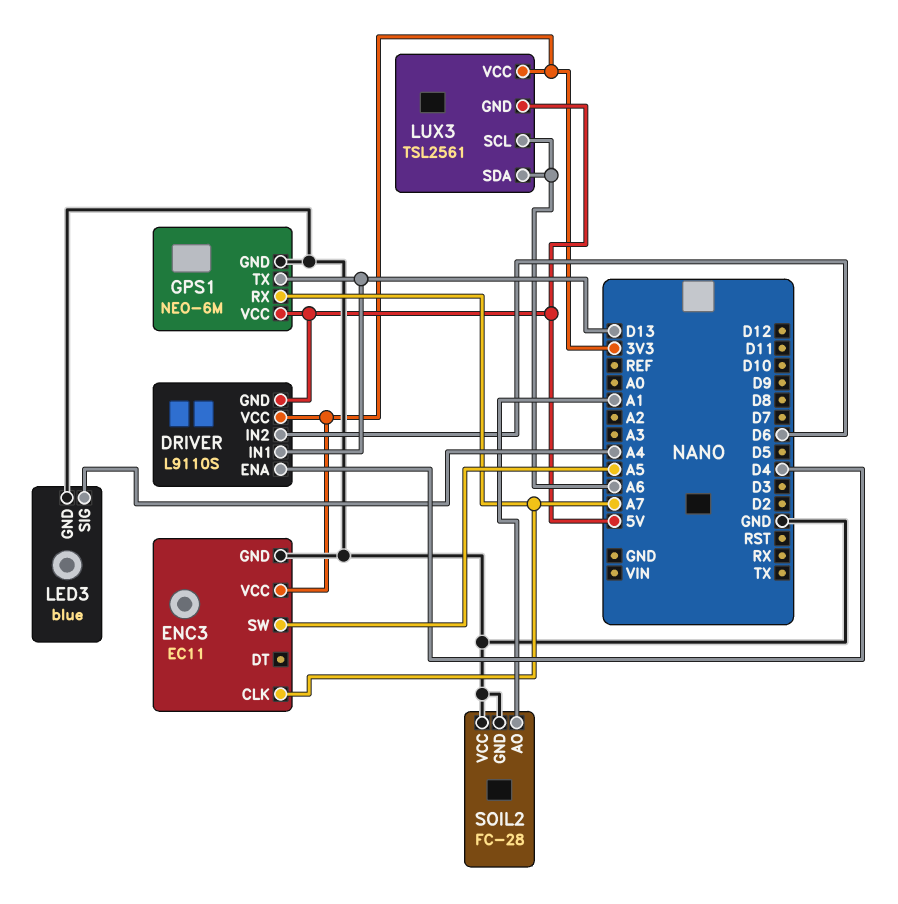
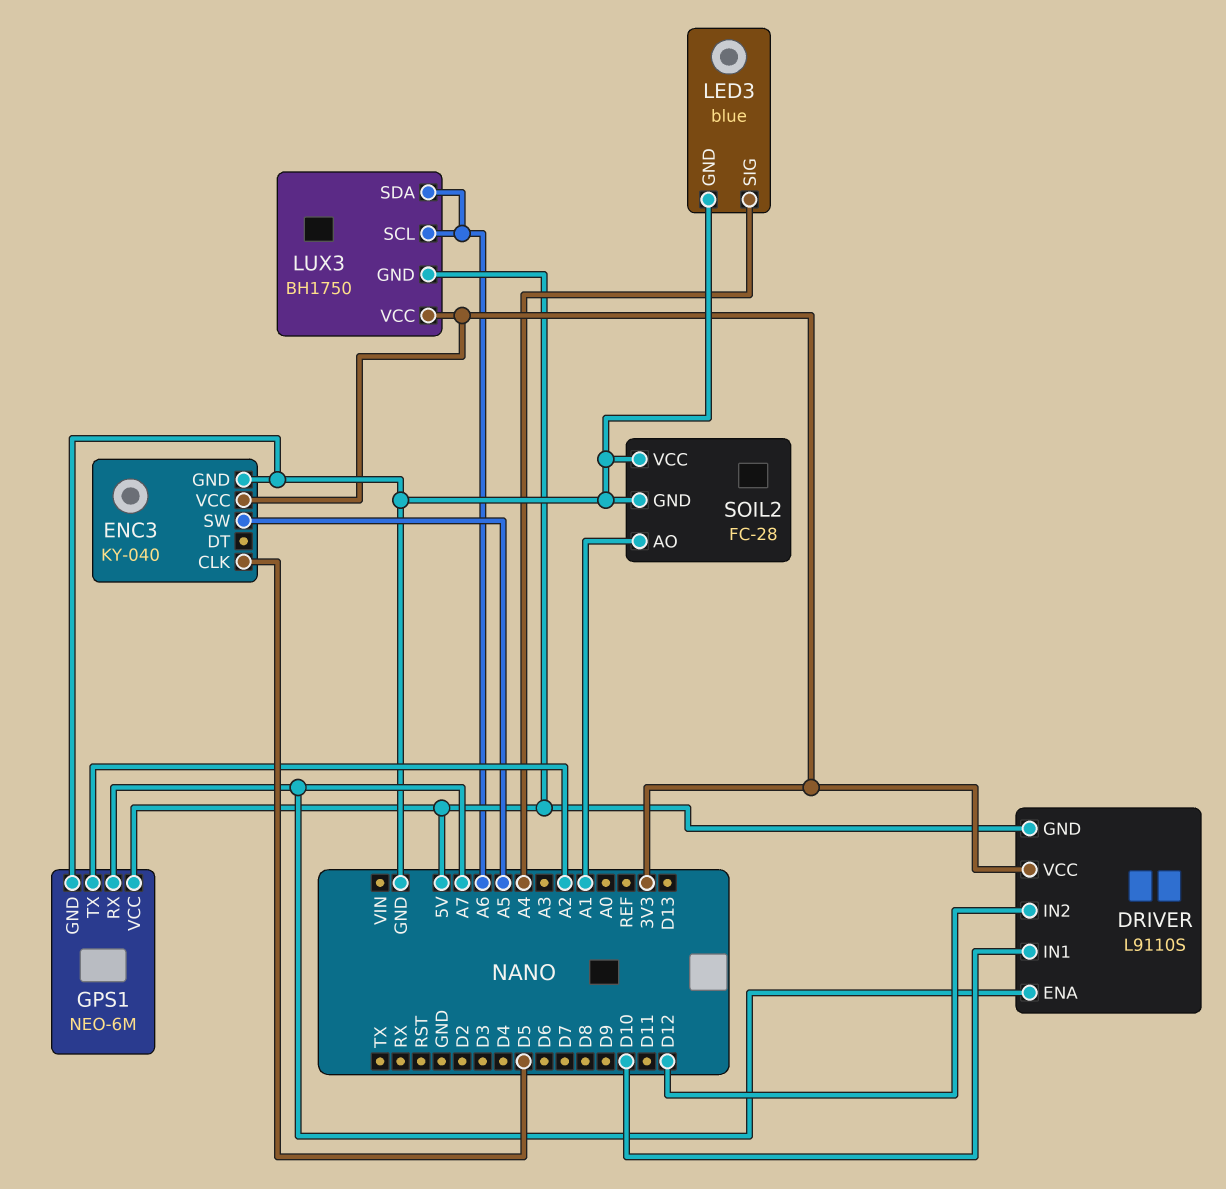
DRIVER pin ENA: D4 -> A7
DRIVER pin IN1: D13 -> D10
DRIVER pin IN2: D6 -> D12
ENC3: EC11 -> KY-040
ENC3 pin CLK: A7 -> D5
GPS1 pin TX: D13 -> A2
LUX3: TSL2561 -> BH1750

